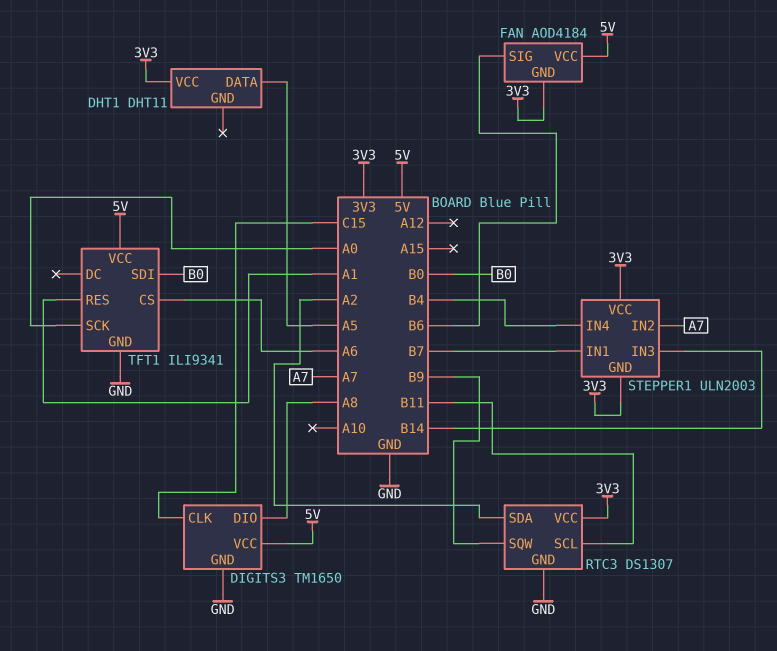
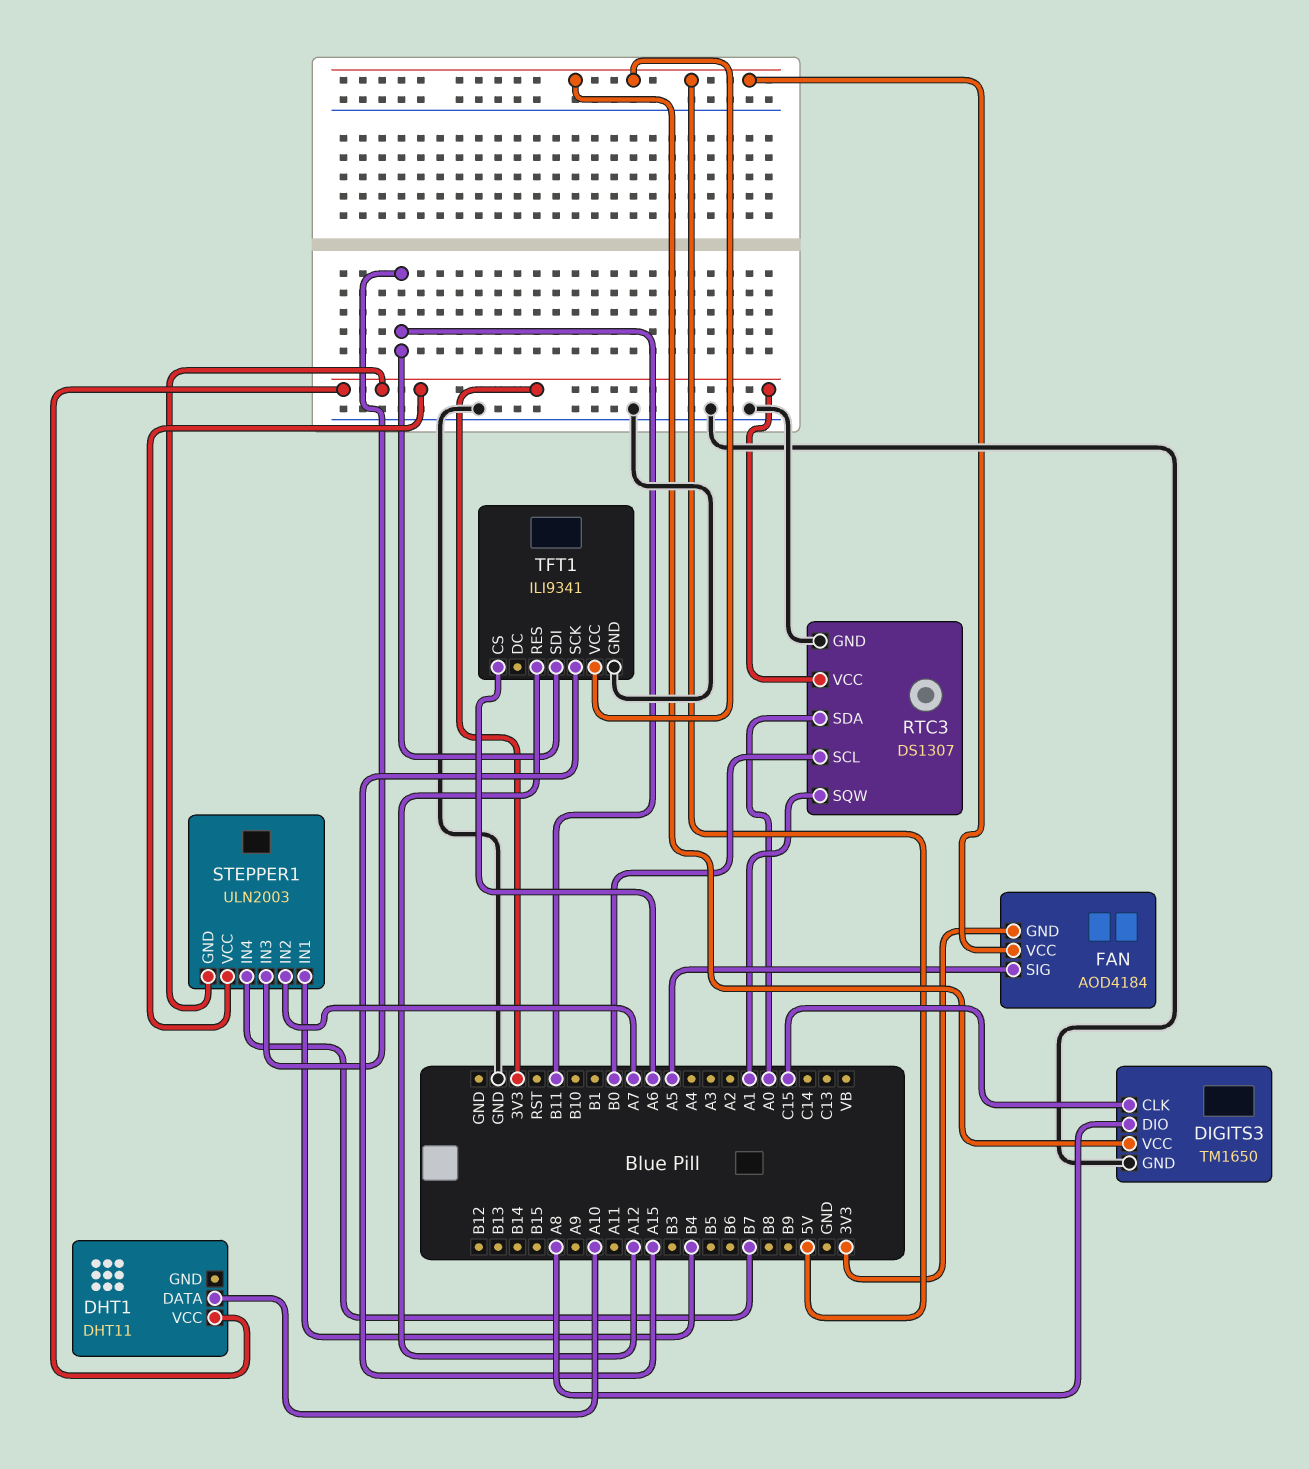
DHT1 pin DATA: A5 -> A10
FAN pin SIG: B6 -> A5
RTC3 pin SCL: B11 -> B0
RTC3 pin SDA: A2 -> A0
RTC3 pin SQW: B9 -> A1
STEPPER1 pin IN1: B7 -> B4
STEPPER1 pin IN3: B14 -> B11
STEPPER1 pin IN4: B4 -> B7
TFT1 pin RES: A1 -> A12
TFT1 pin SCK: A0 -> A15
TFT1 pin SDI: B0 -> B11

